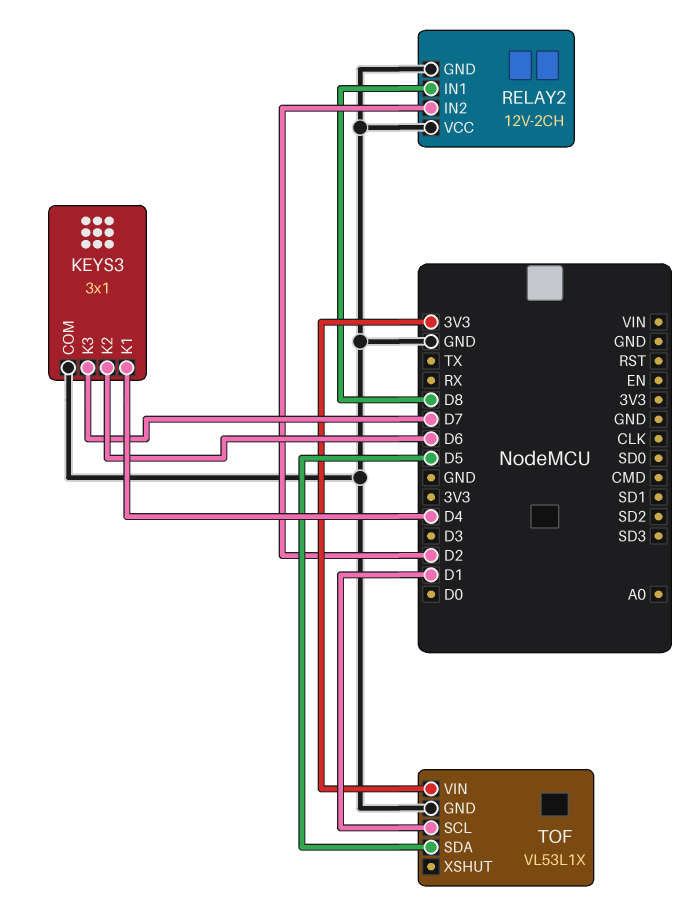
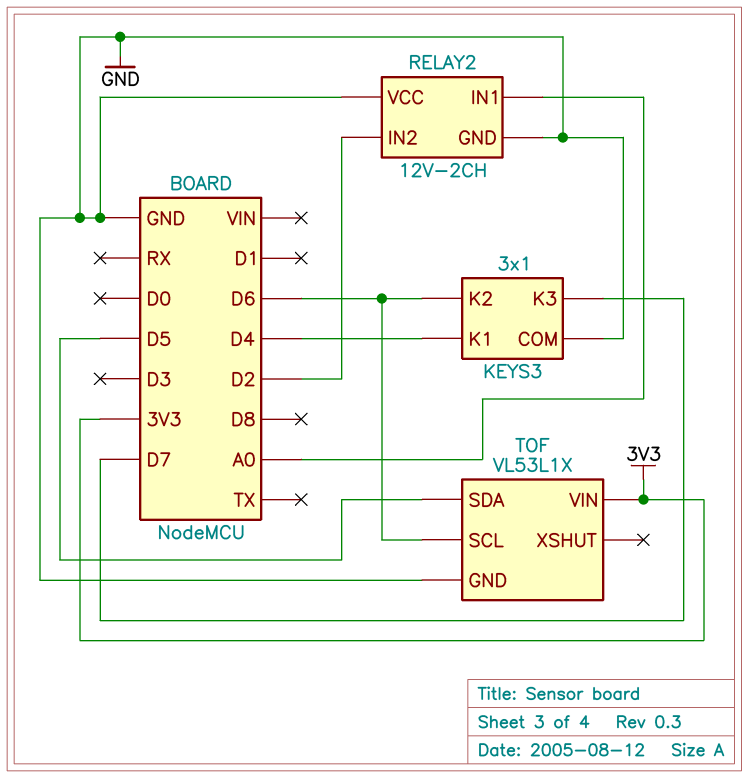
RELAY2 pin IN1: D8 -> A0
TOF pin SCL: D1 -> D6

